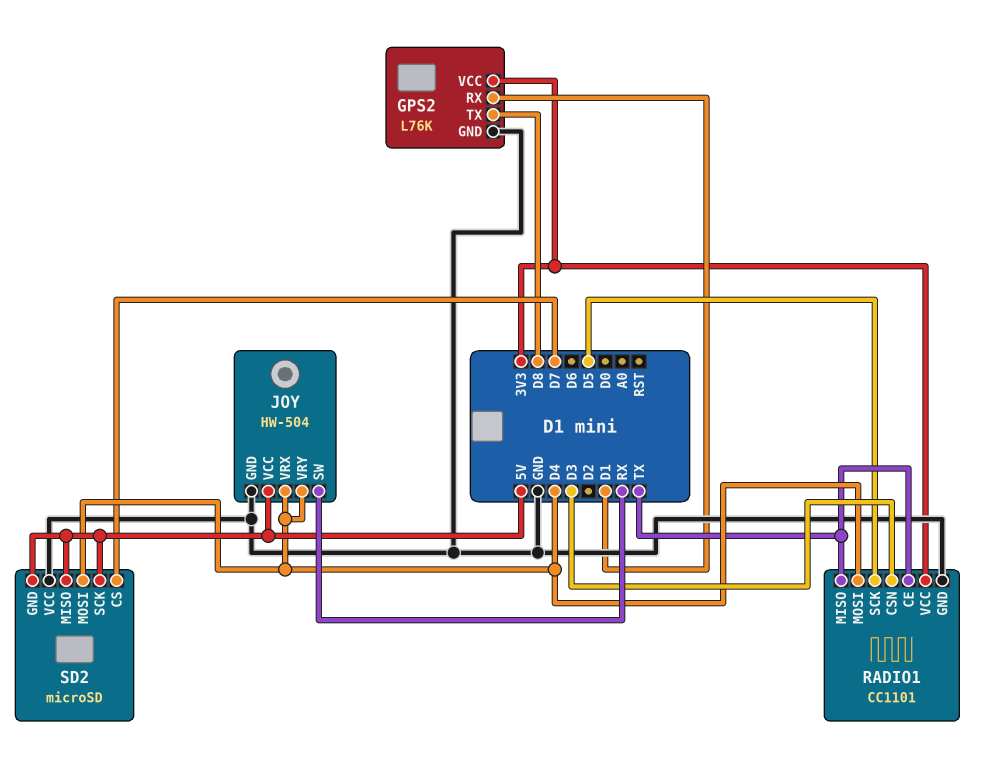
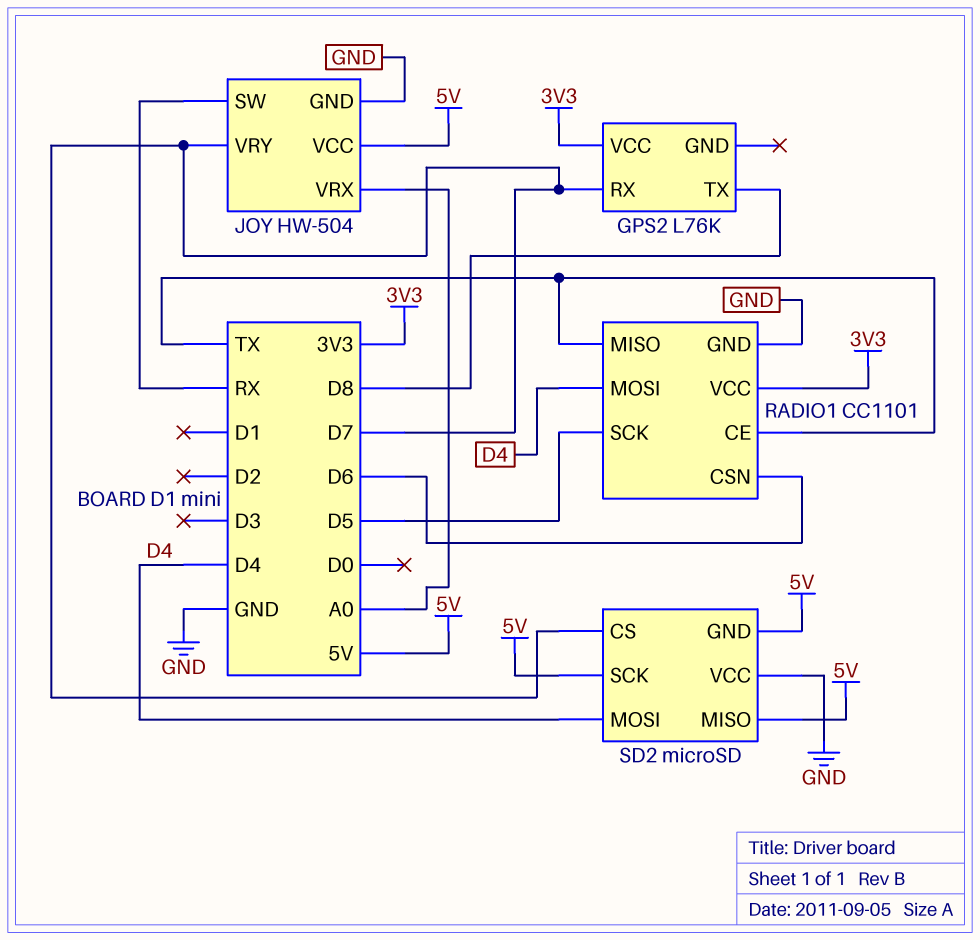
GPS2 pin GND: GND -> none
GPS2 pin RX: D1 -> D7
JOY pin VRX: D4 -> A0
JOY pin VRY: D4 -> D7
RADIO1 pin CSN: D3 -> D6

